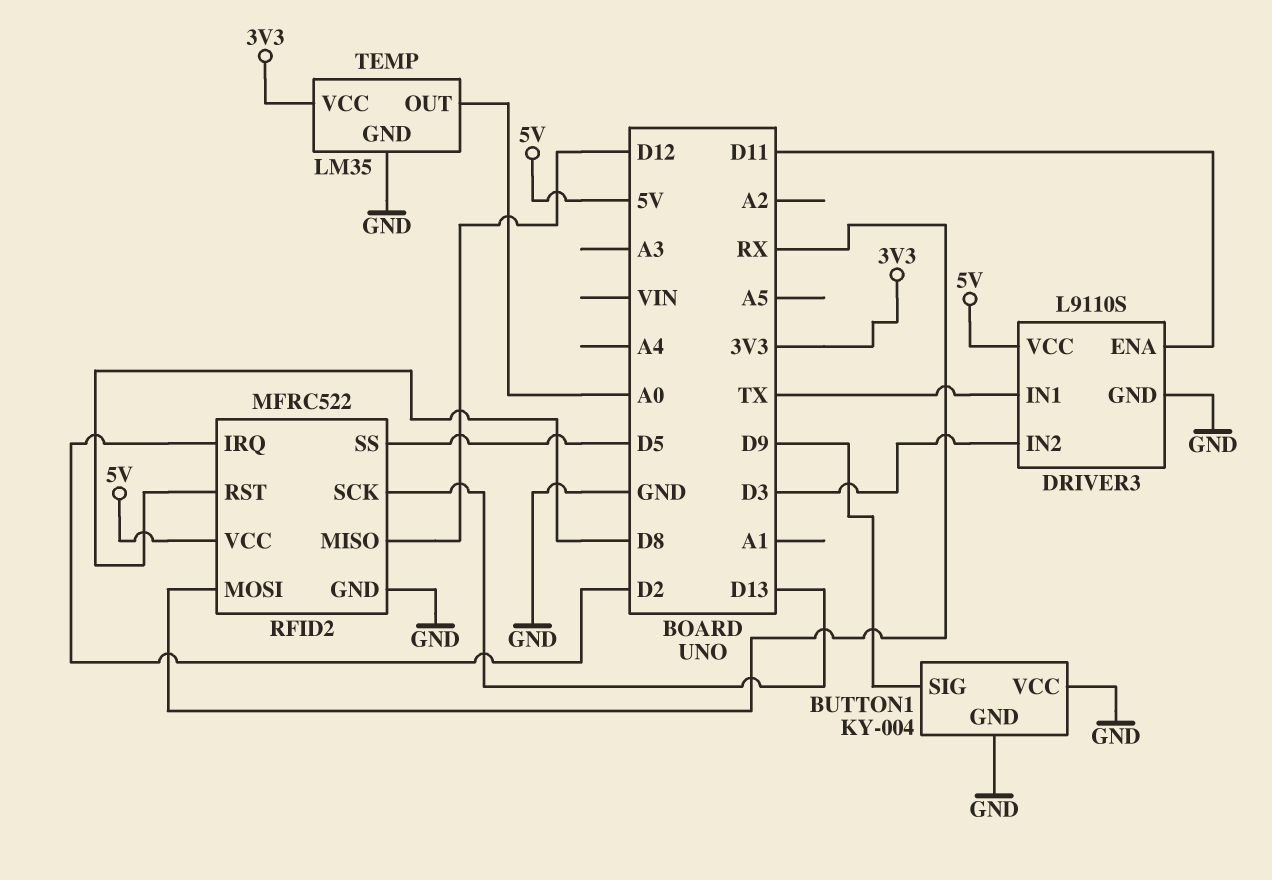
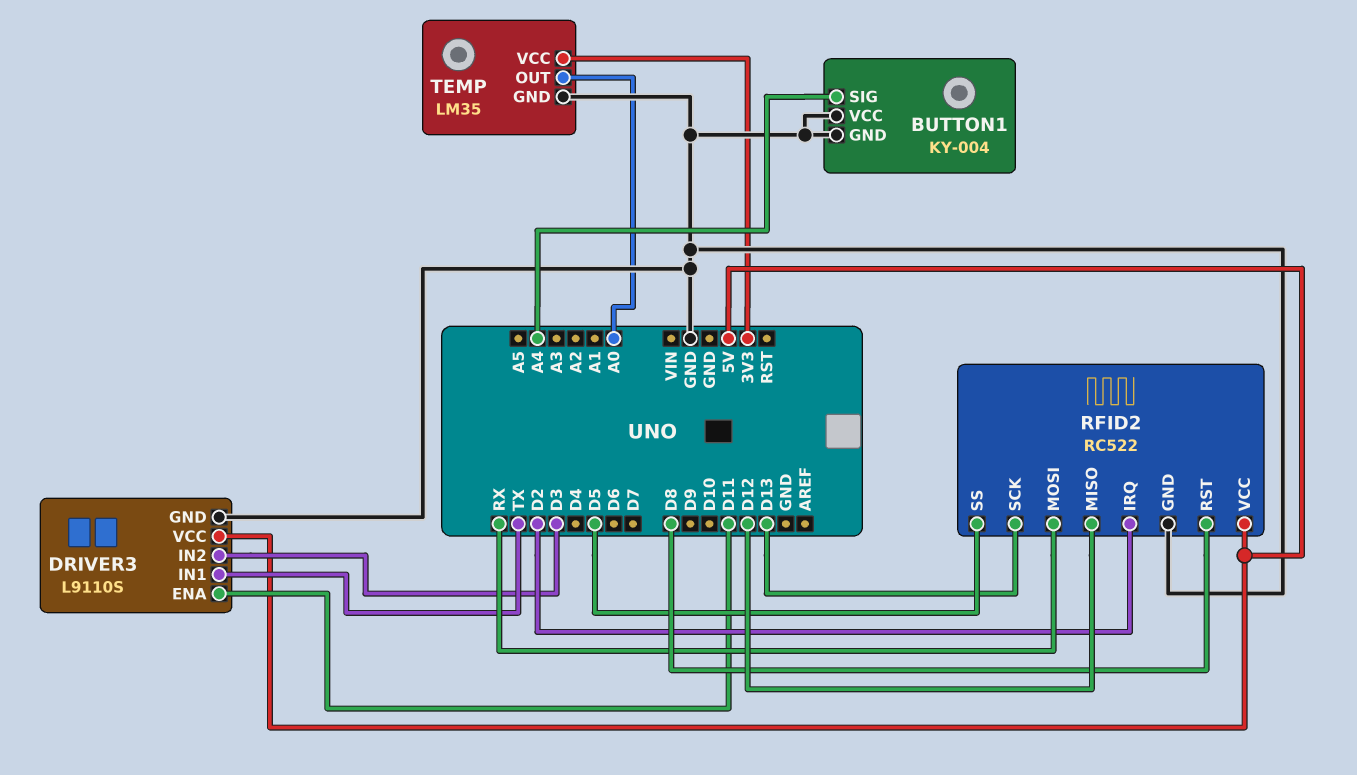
BUTTON1 pin SIG: D9 -> A4
RFID2: MFRC522 -> RC522

